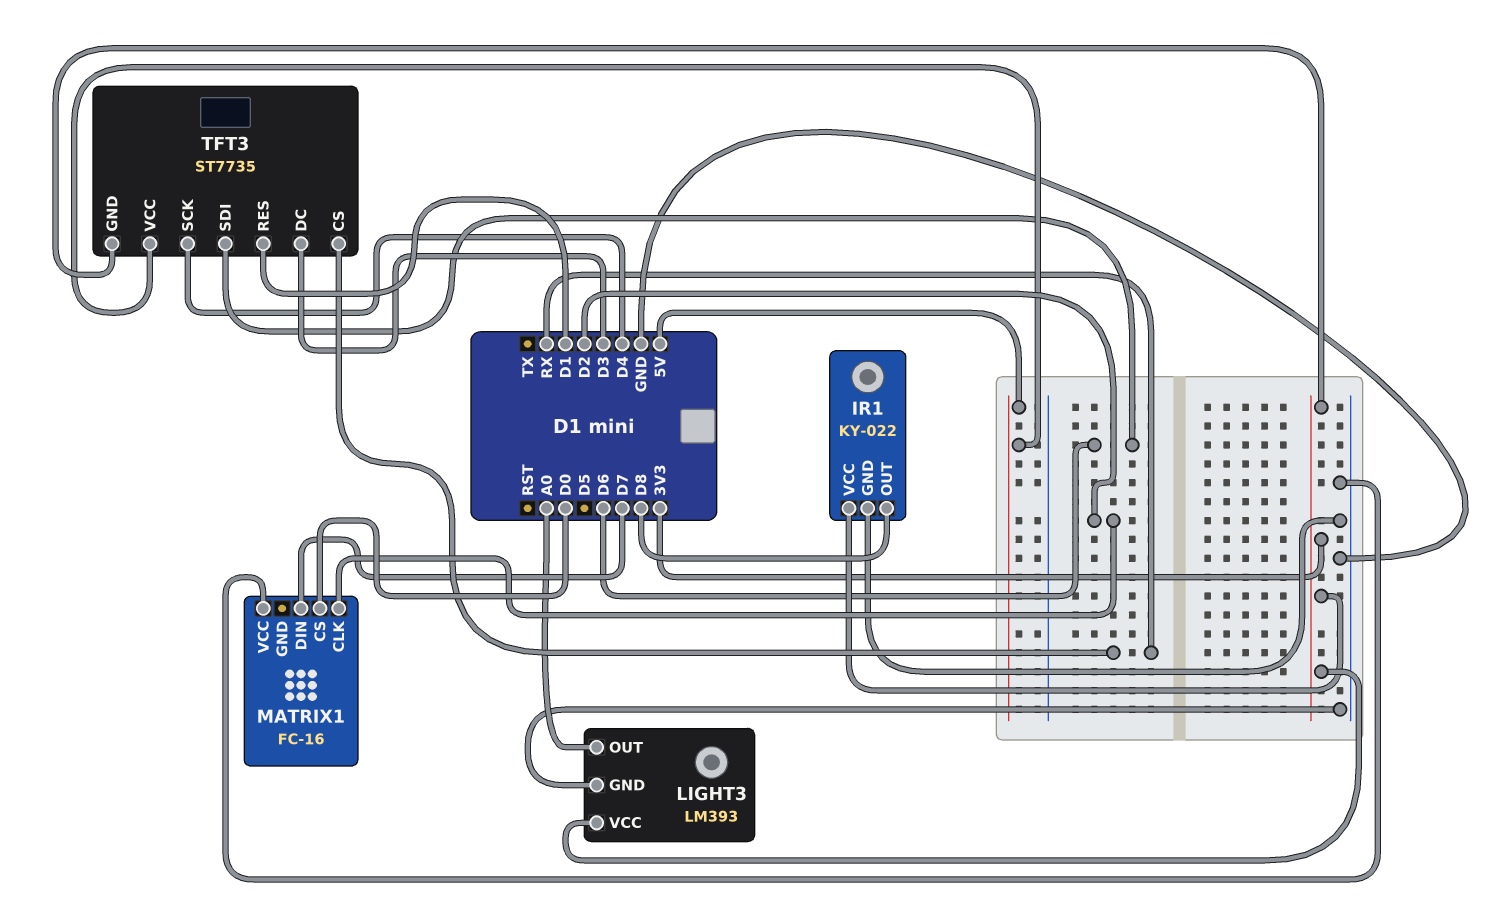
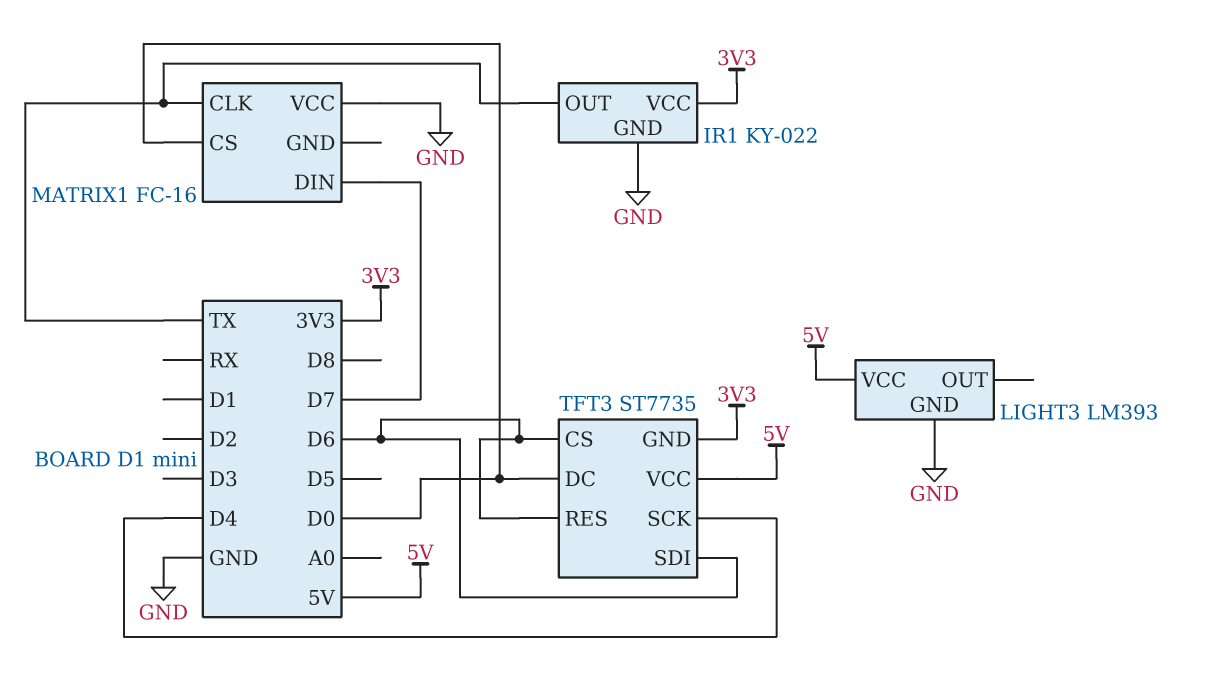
IR1 pin OUT: D8 -> TX
LIGHT3 pin OUT: A0 -> none
LIGHT3 pin VCC: 3V3 -> 5V
MATRIX1 pin CLK: D2 -> TX
TFT3 pin CS: RX -> D6
TFT3 pin DC: D3 -> D0
TFT3 pin RES: D1 -> D6

